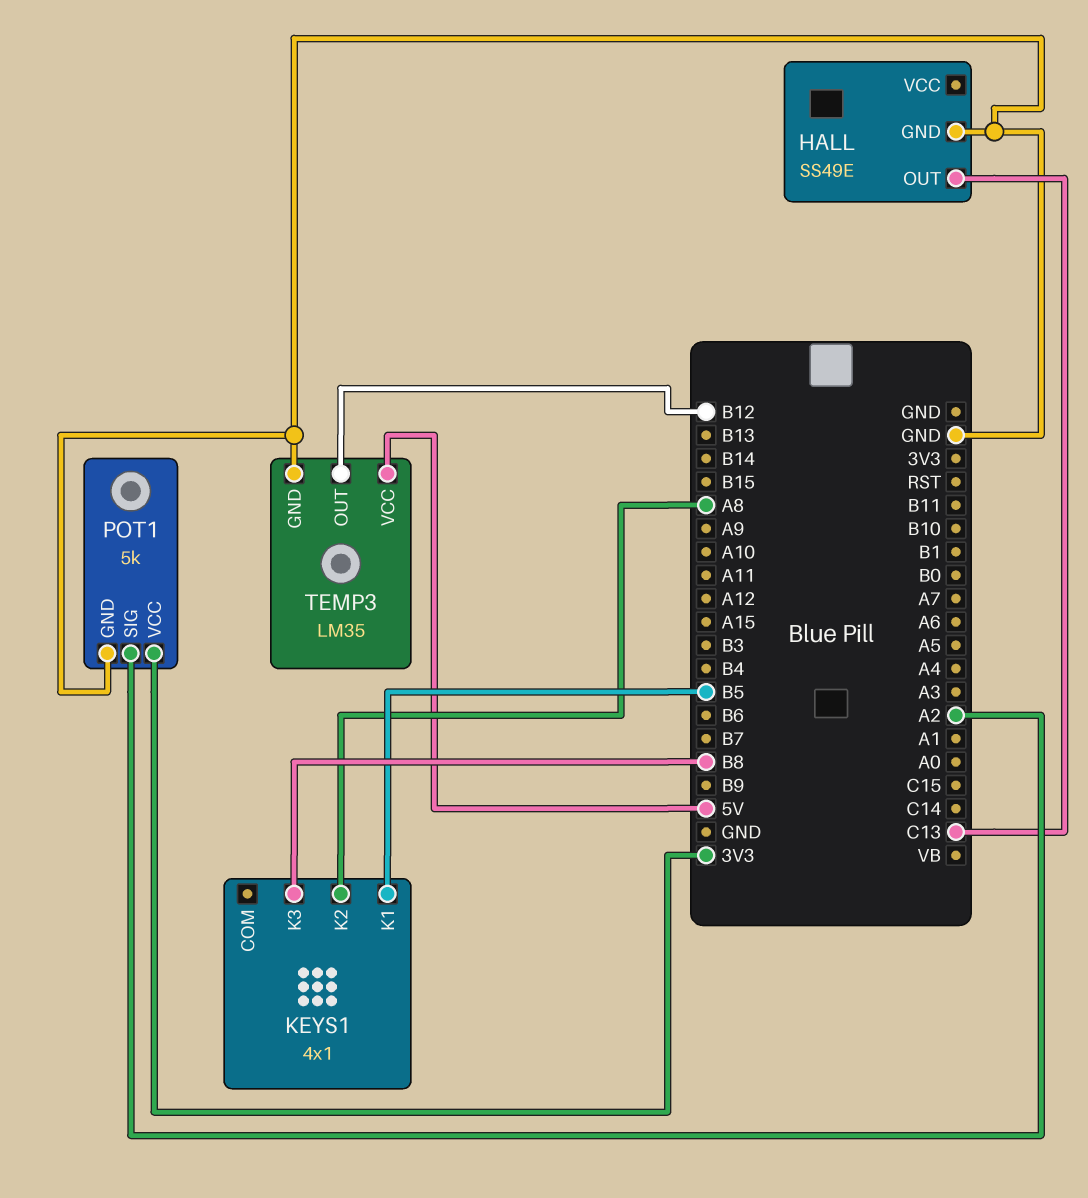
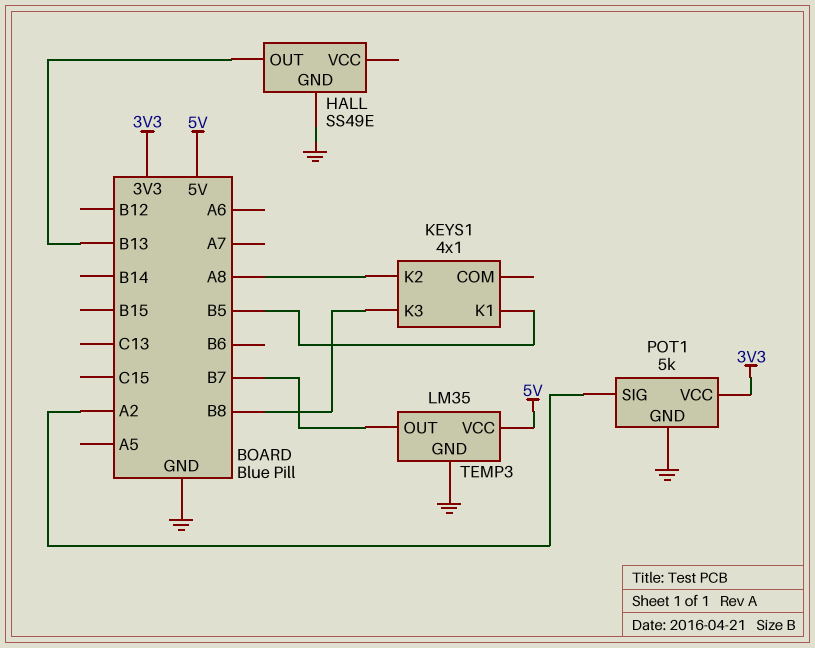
HALL pin OUT: C13 -> B13
TEMP3 pin OUT: B12 -> B7

